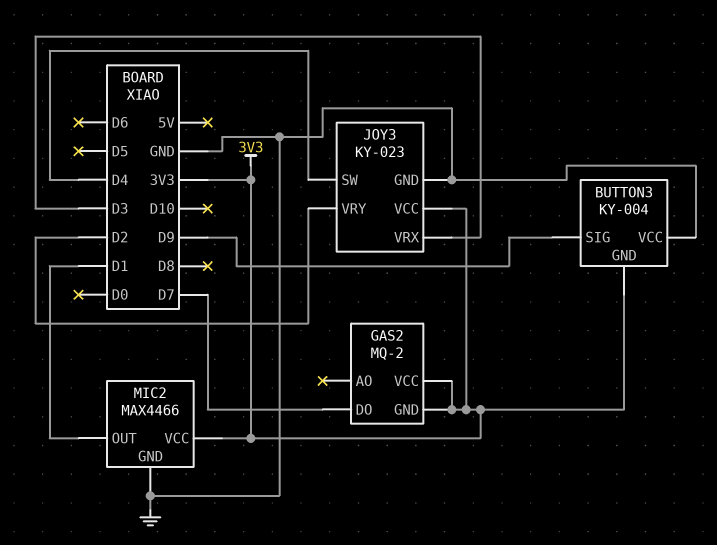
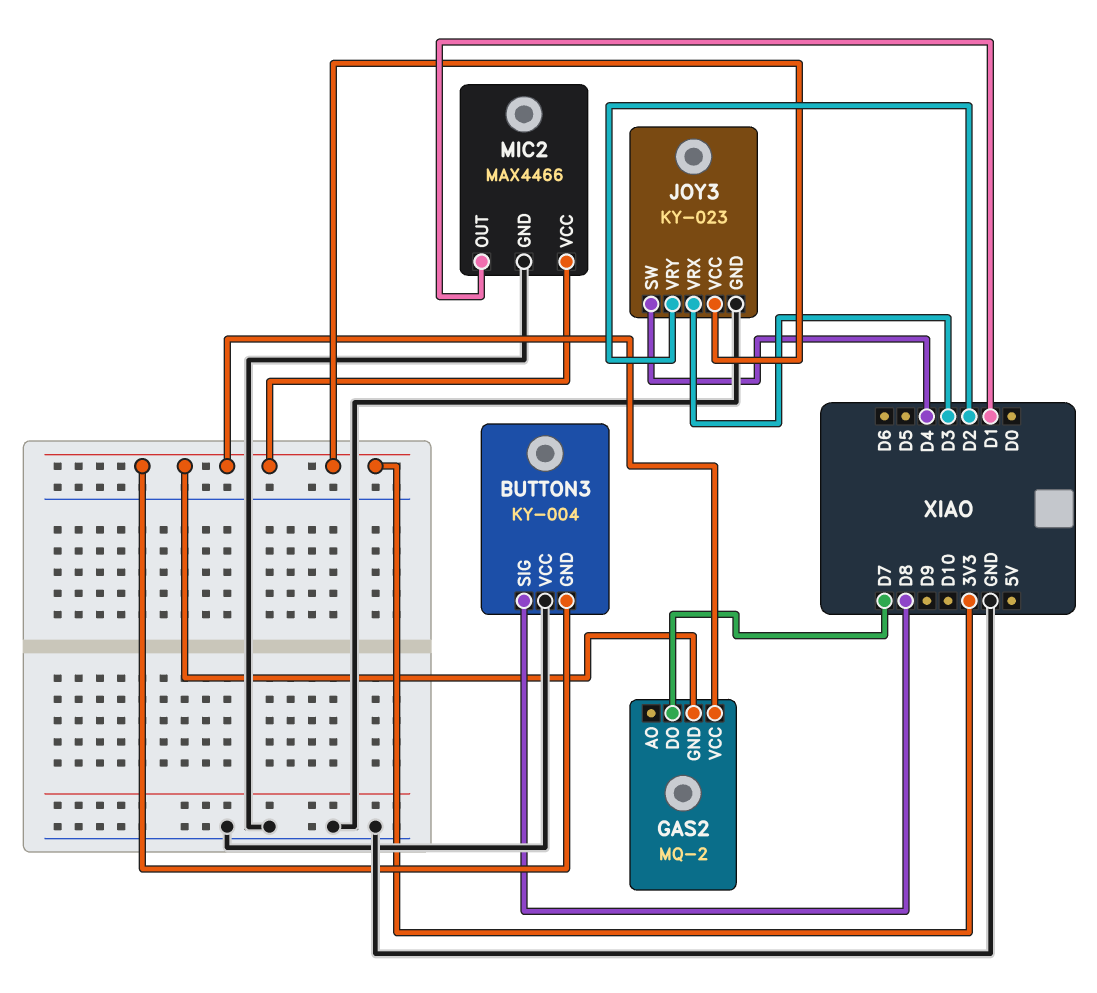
BUTTON3 pin SIG: D9 -> D8

